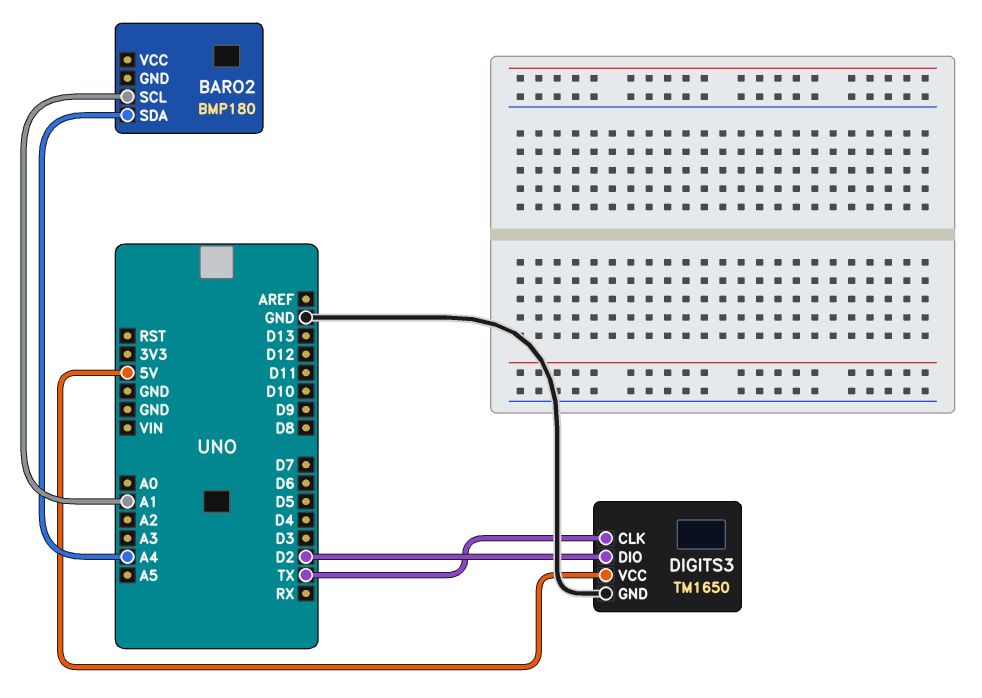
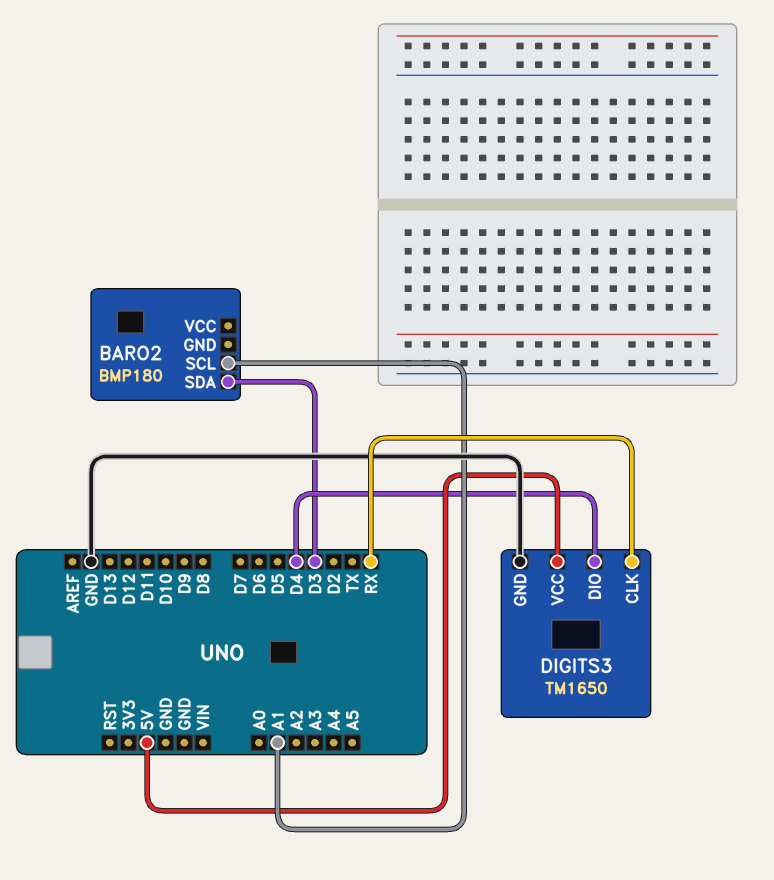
BARO2 pin SDA: A4 -> D3
DIGITS3 pin CLK: TX -> RX
DIGITS3 pin DIO: D2 -> D4

